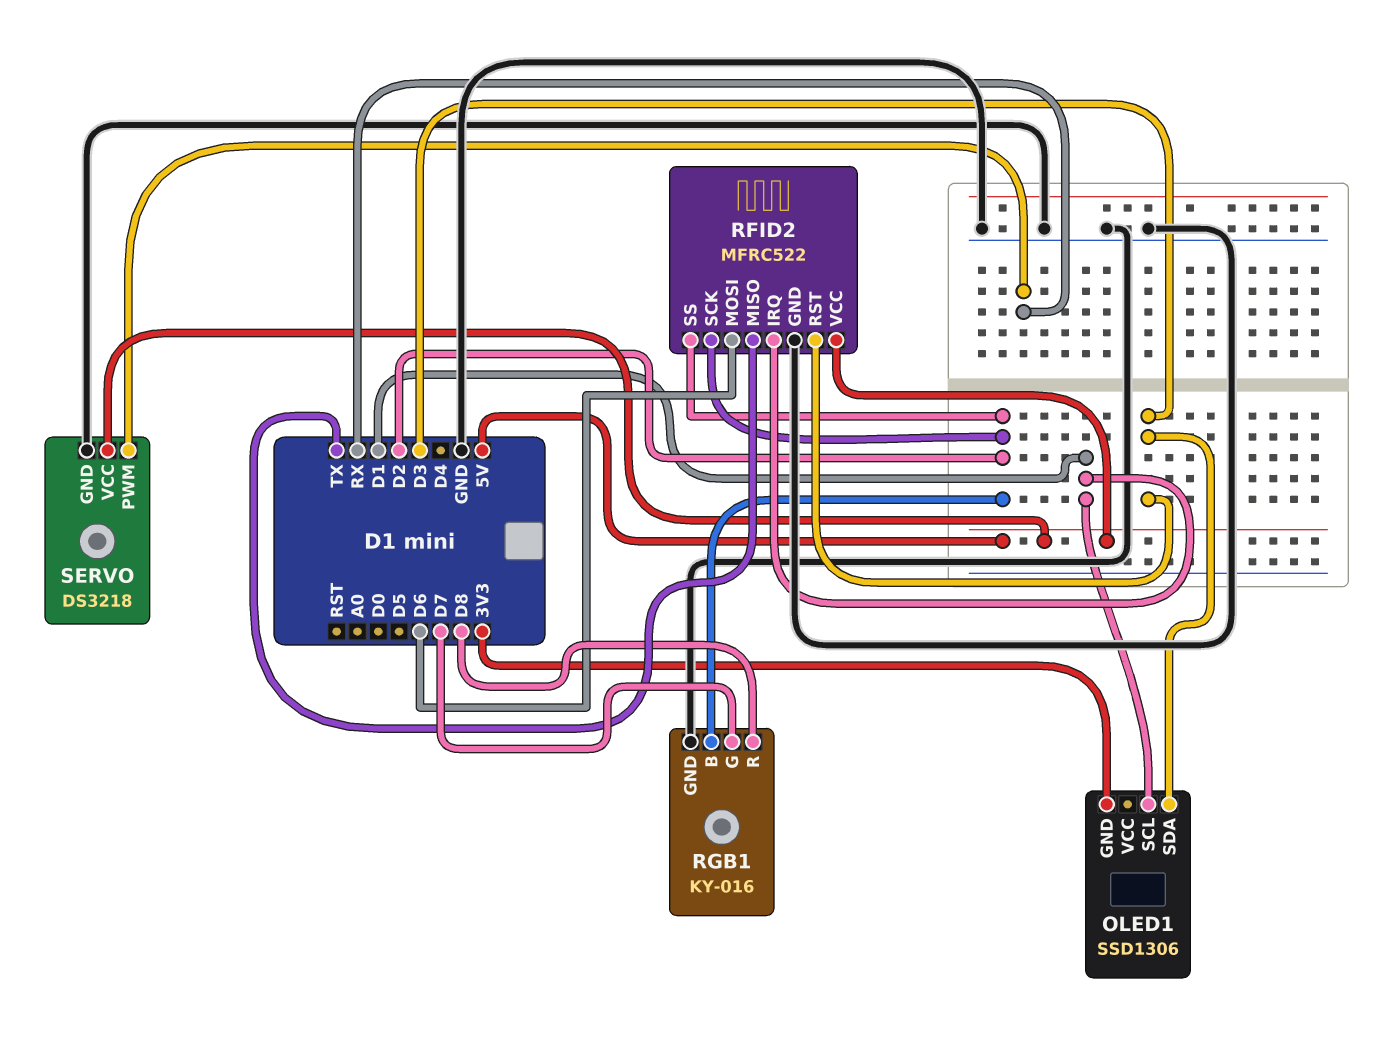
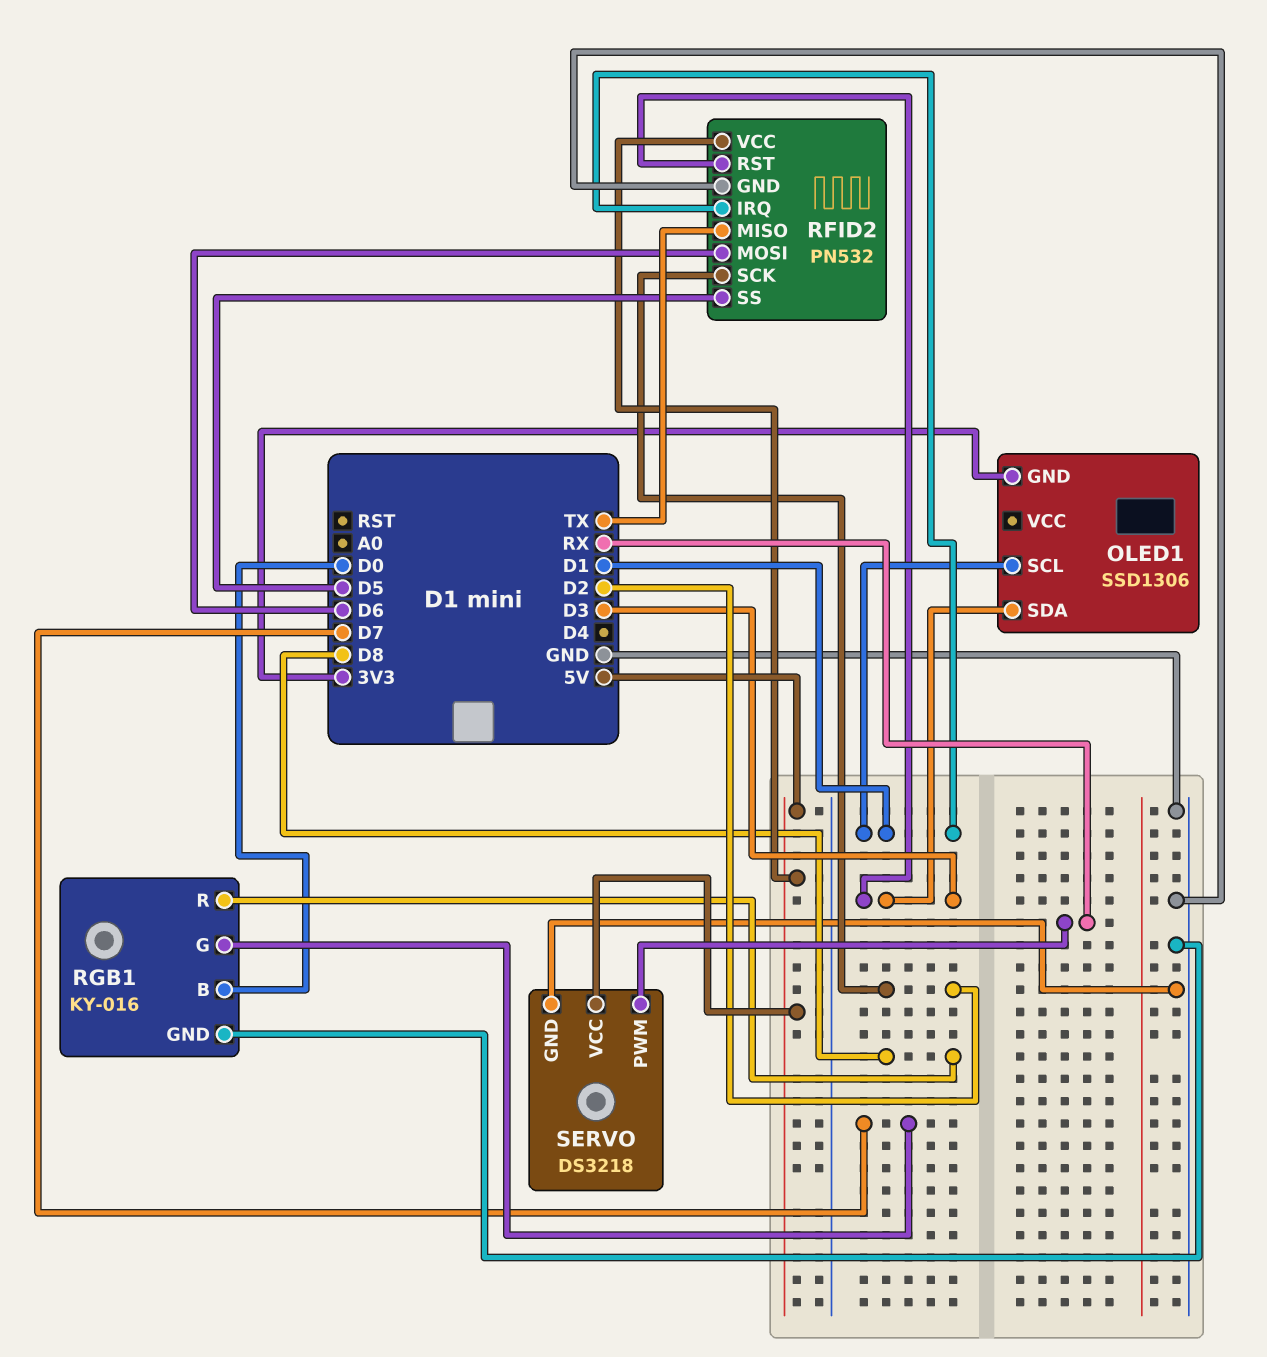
RFID2: MFRC522 -> PN532
RFID2 pin SS: D2 -> D5
RGB1 pin B: D2 -> D0

